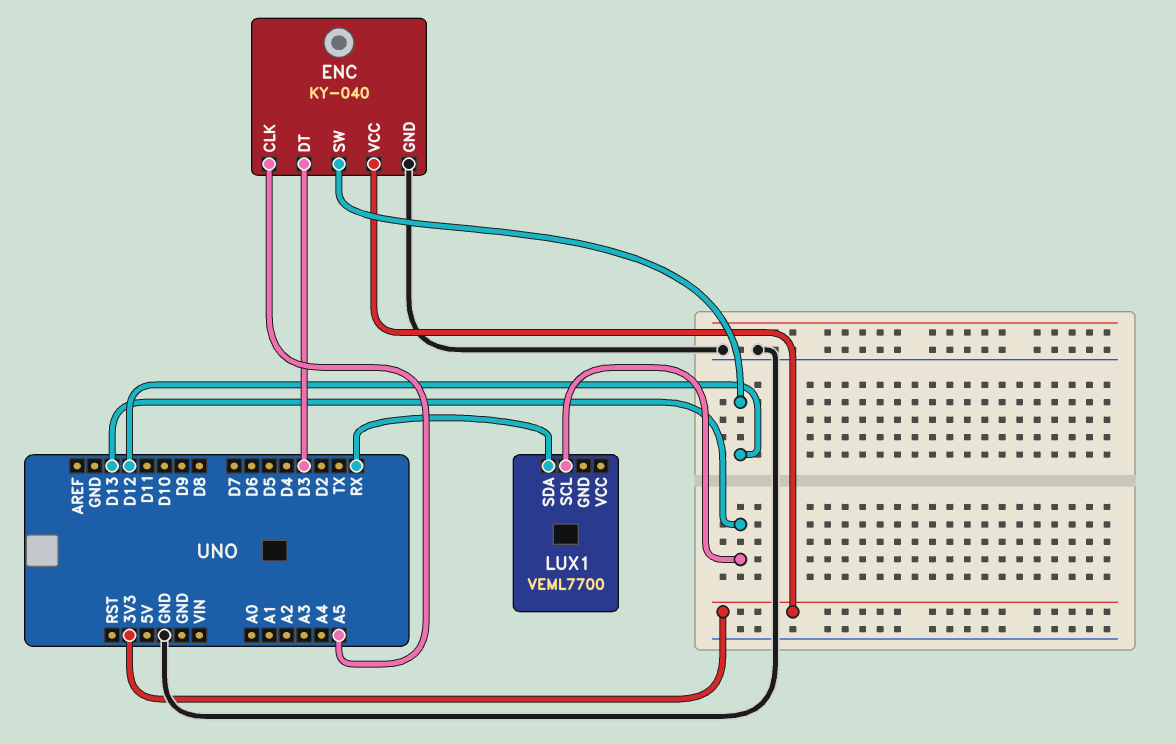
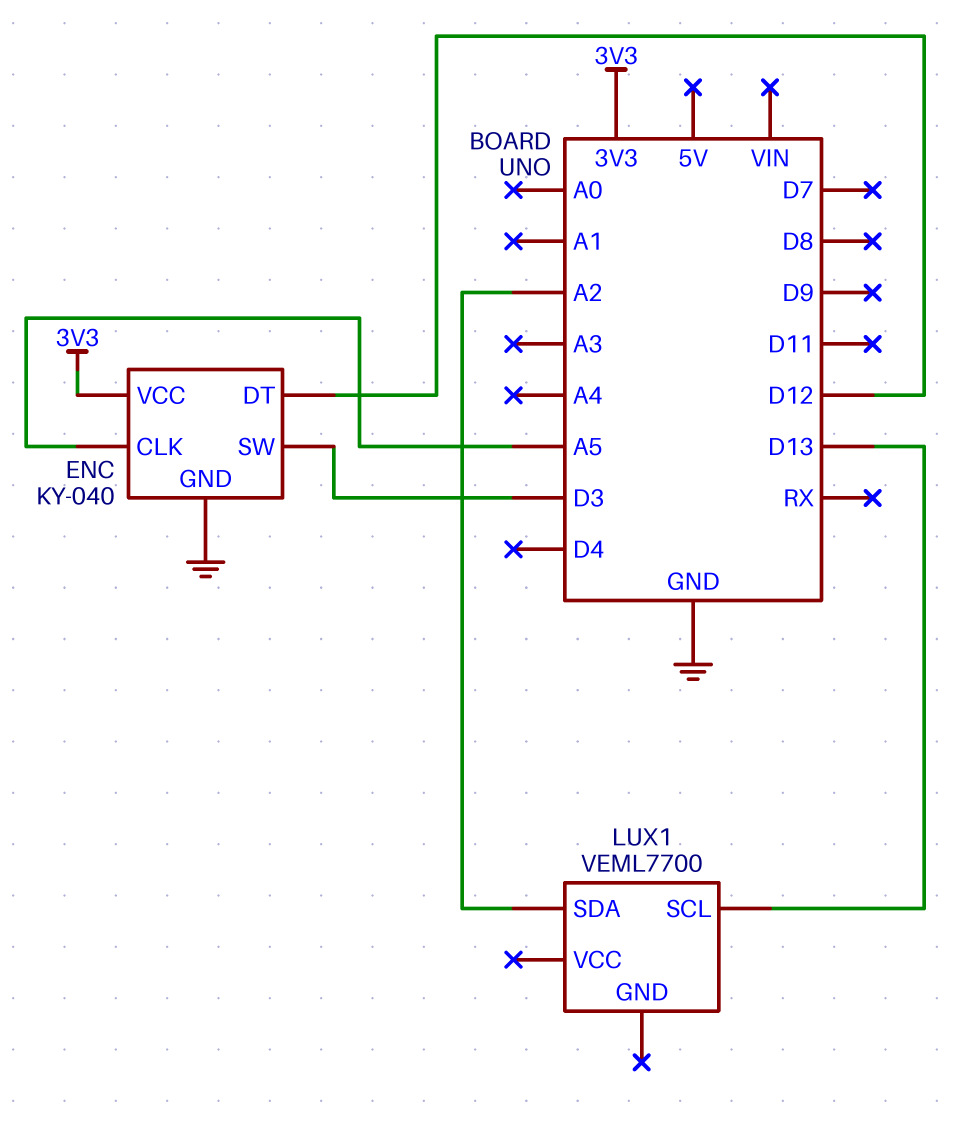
ENC pin DT: D3 -> D12
ENC pin SW: D12 -> D3
LUX1 pin SDA: RX -> A2

